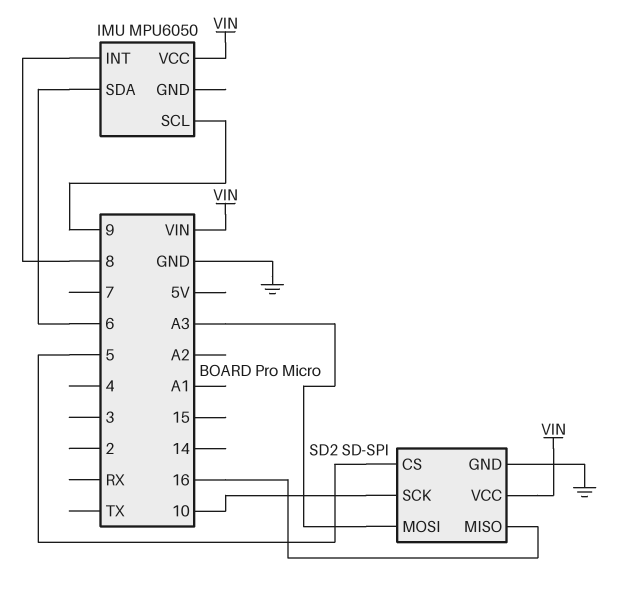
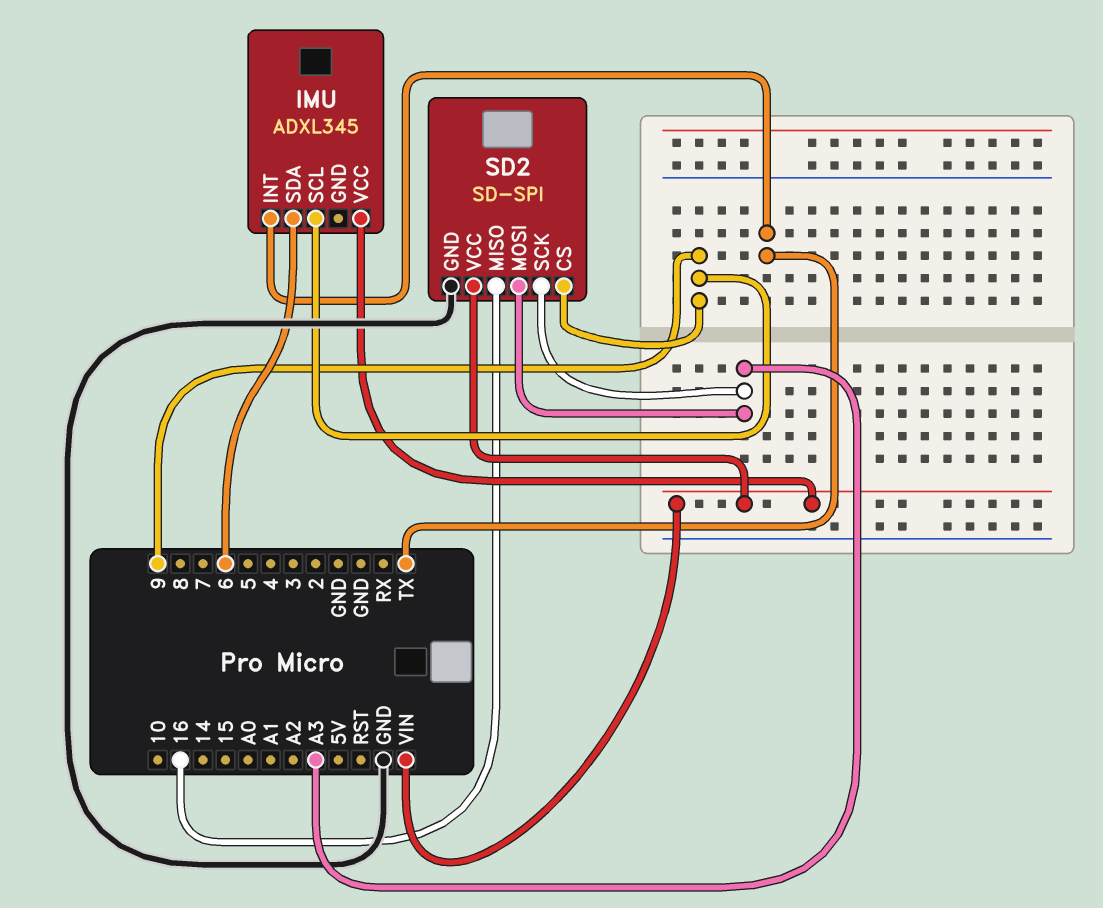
IMU: MPU6050 -> ADXL345
IMU pin INT: 8 -> TX
SD2 pin CS: 5 -> 9
SD2 pin SCK: 10 -> A3

